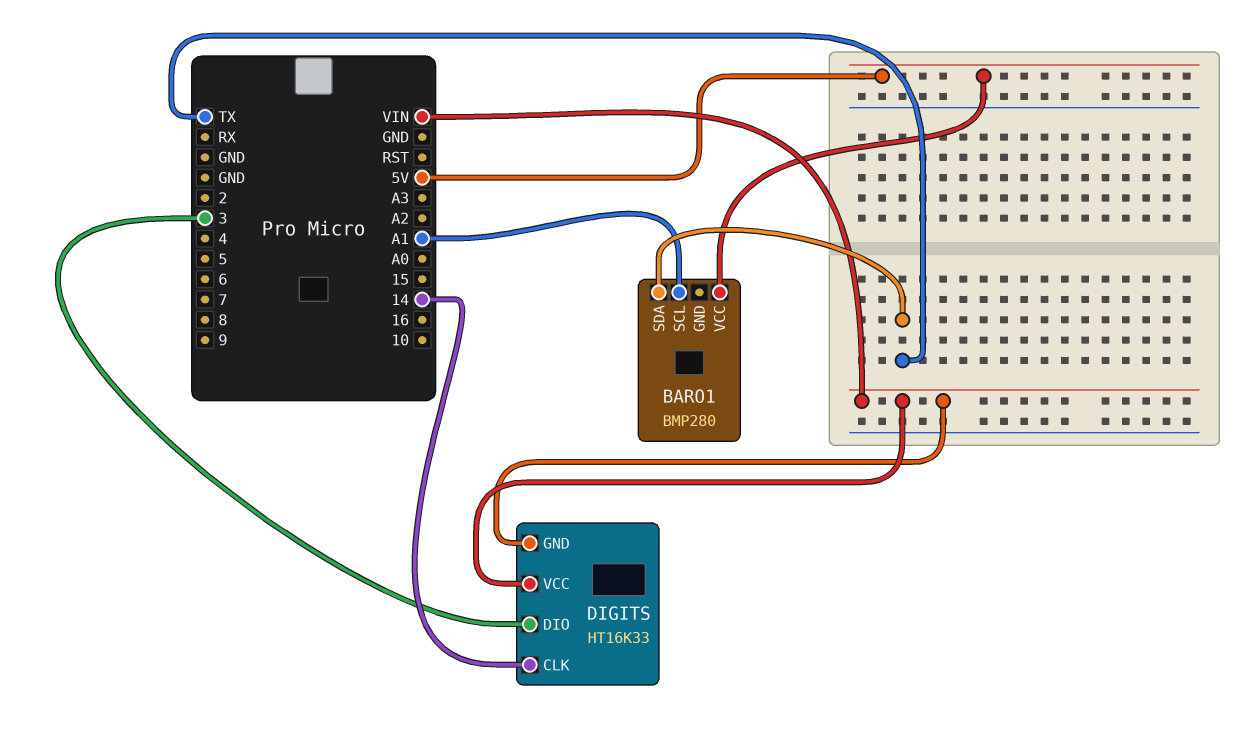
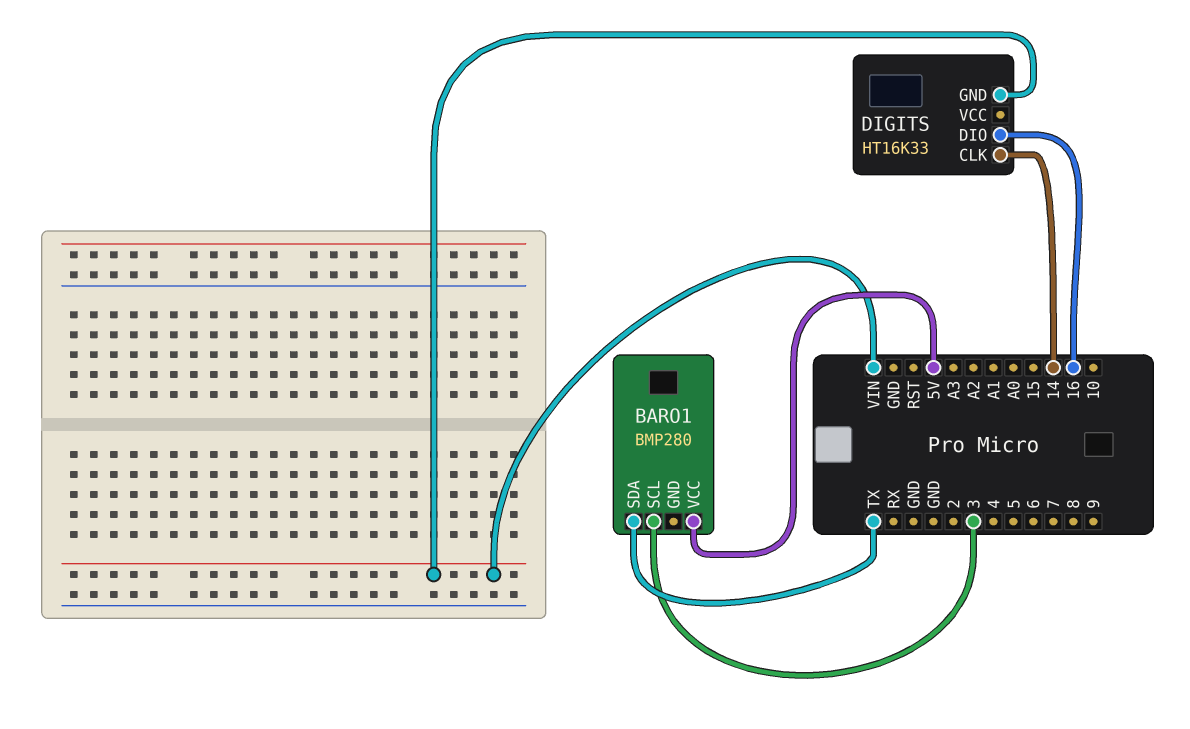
BARO1 pin SCL: A1 -> 3
DIGITS pin DIO: 3 -> 16
DIGITS pin VCC: VIN -> none

